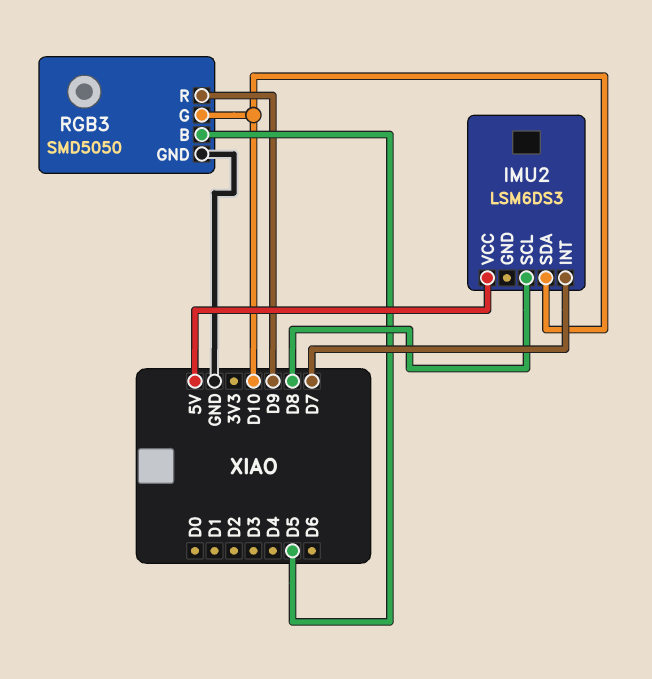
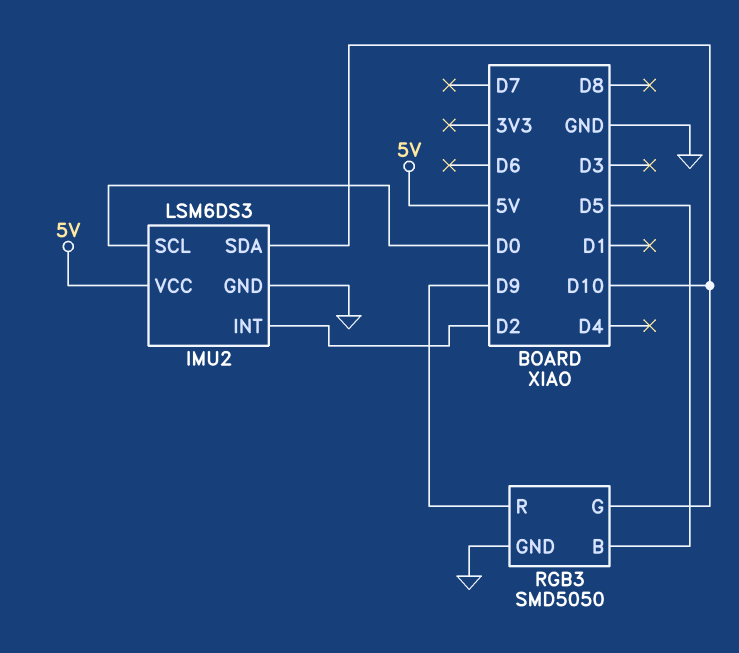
IMU2 pin GND: none -> GND
IMU2 pin INT: D7 -> D2
IMU2 pin SCL: D8 -> D0

